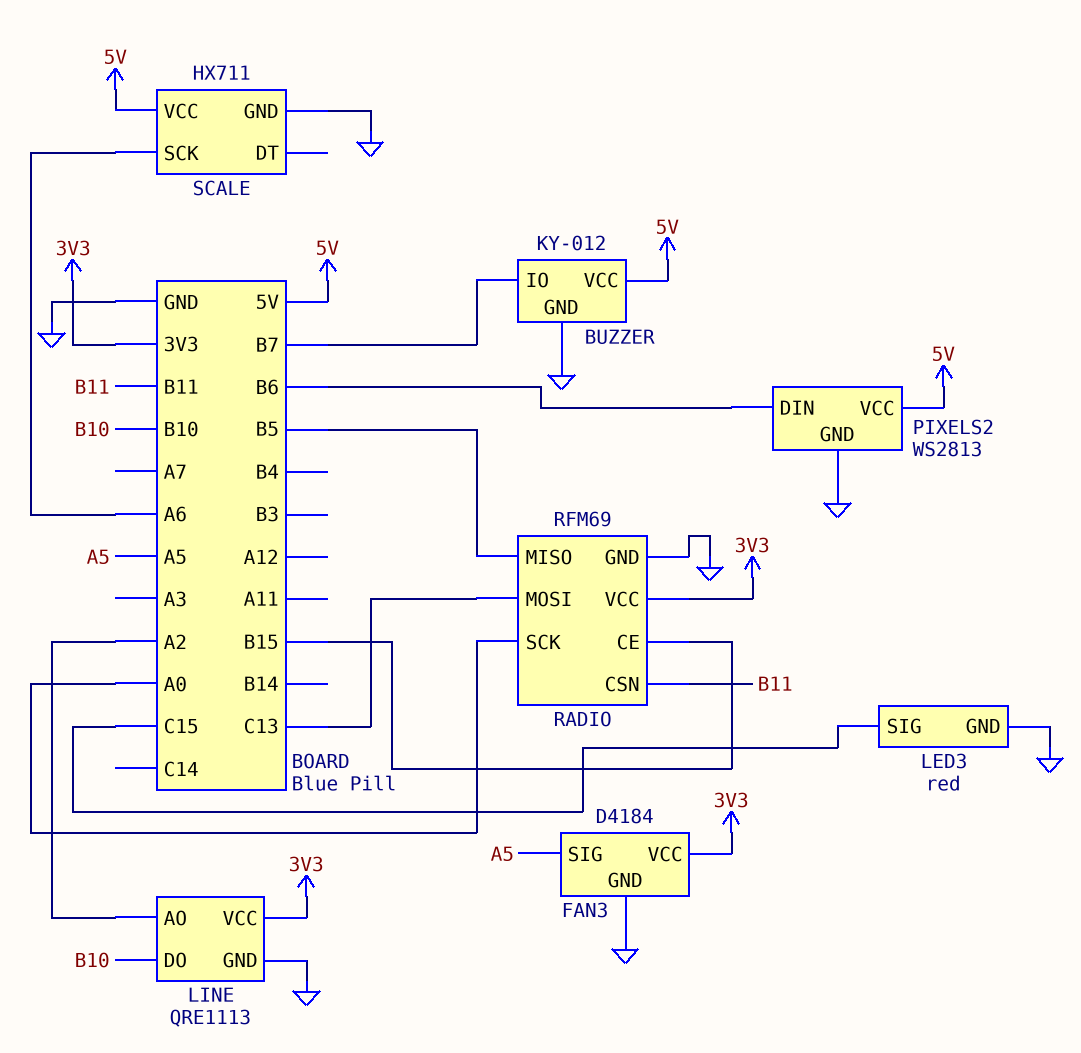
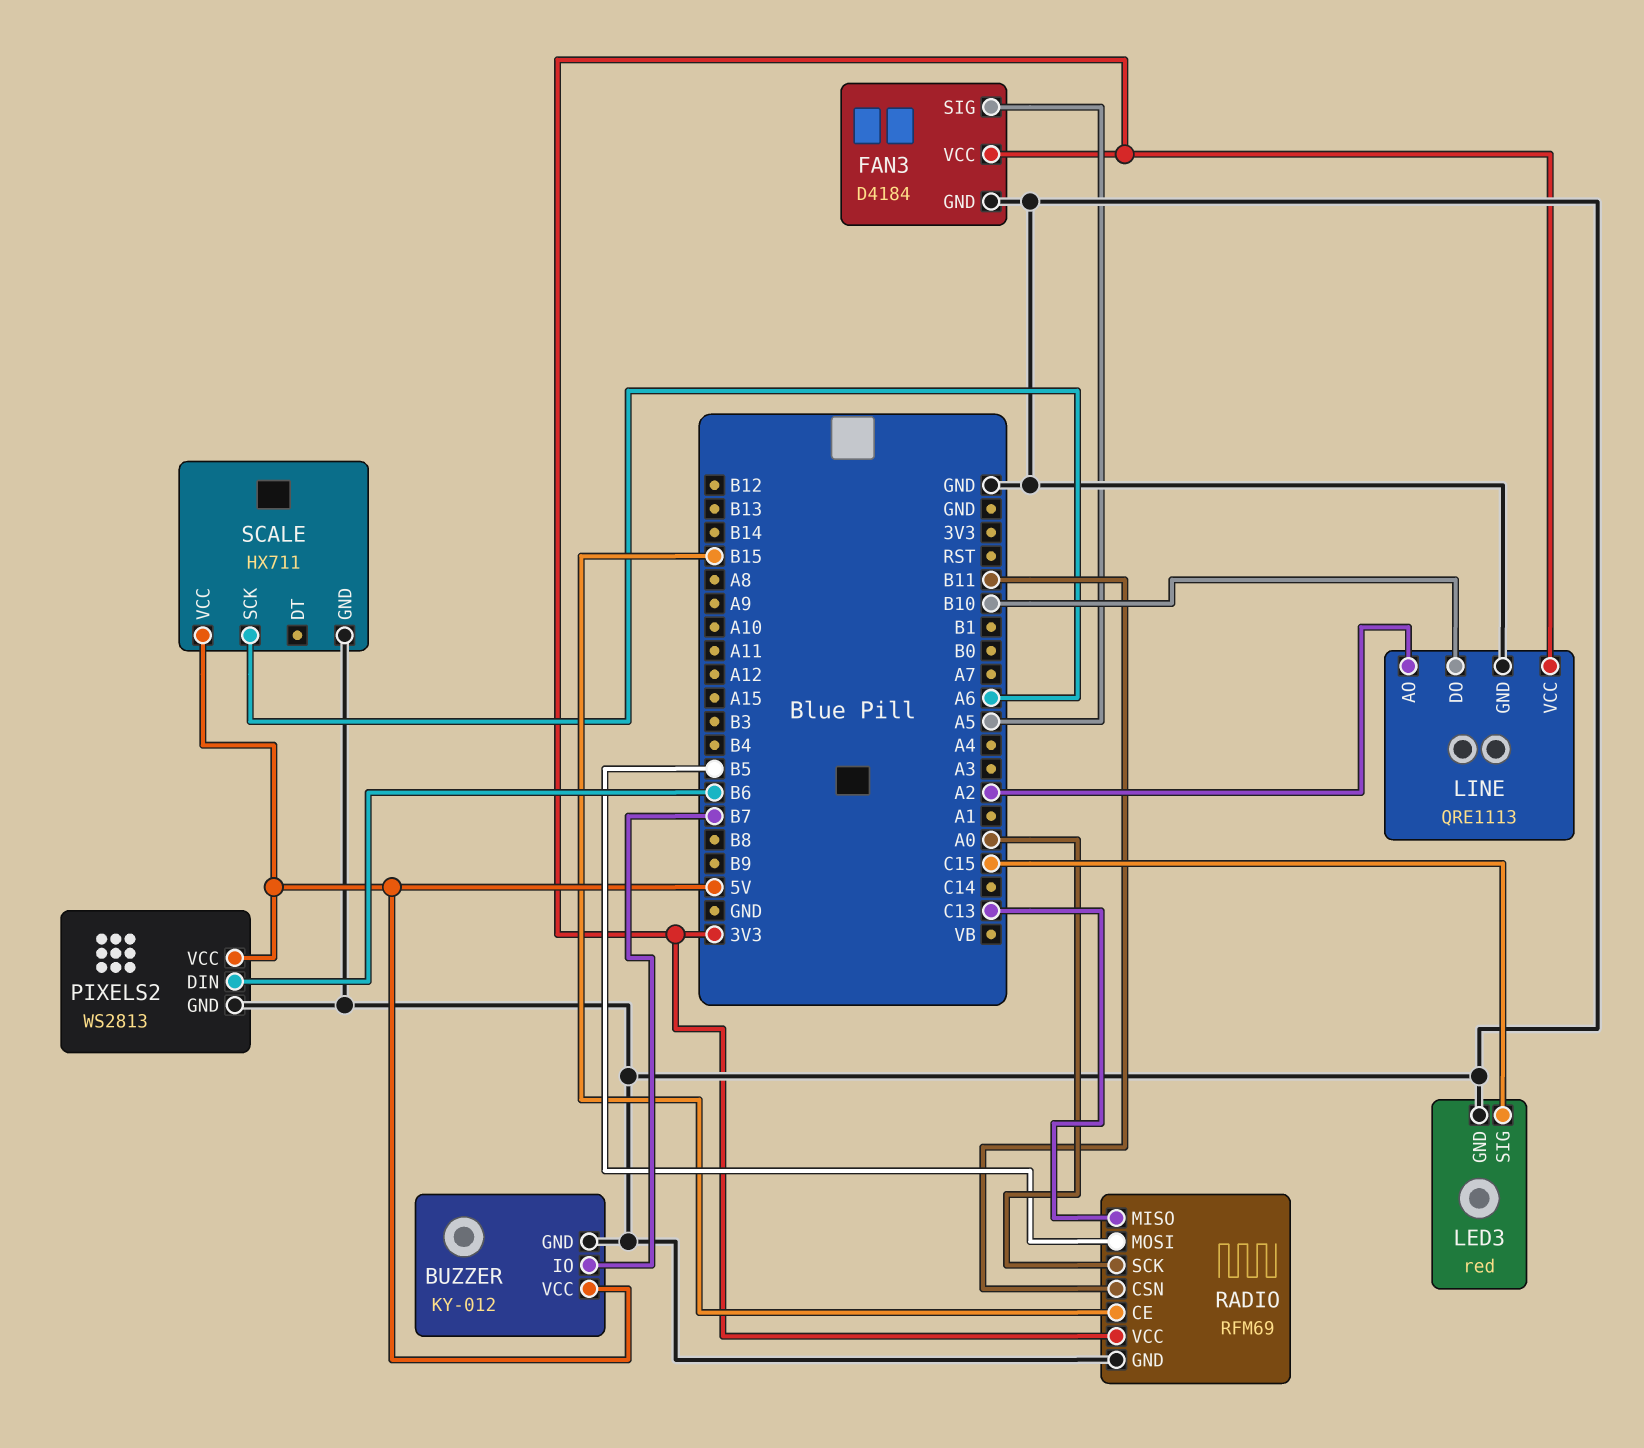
RADIO pin MISO: B5 -> C13
RADIO pin MOSI: C13 -> B5

